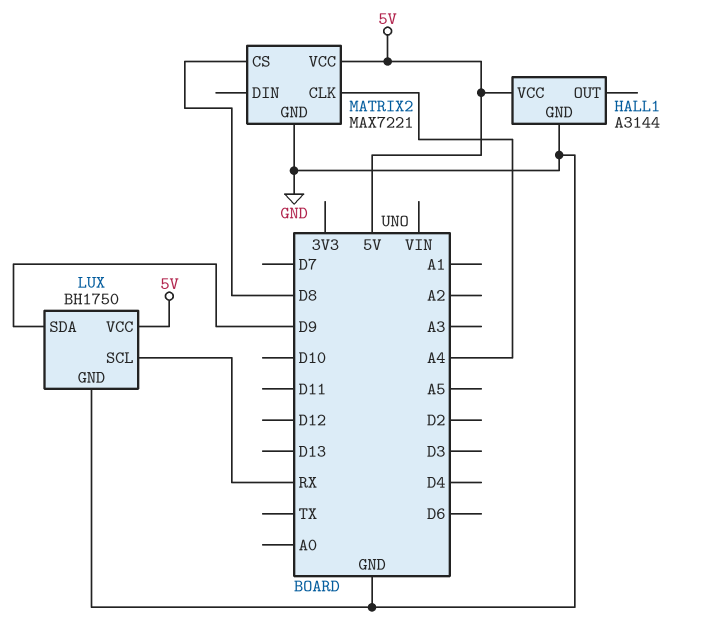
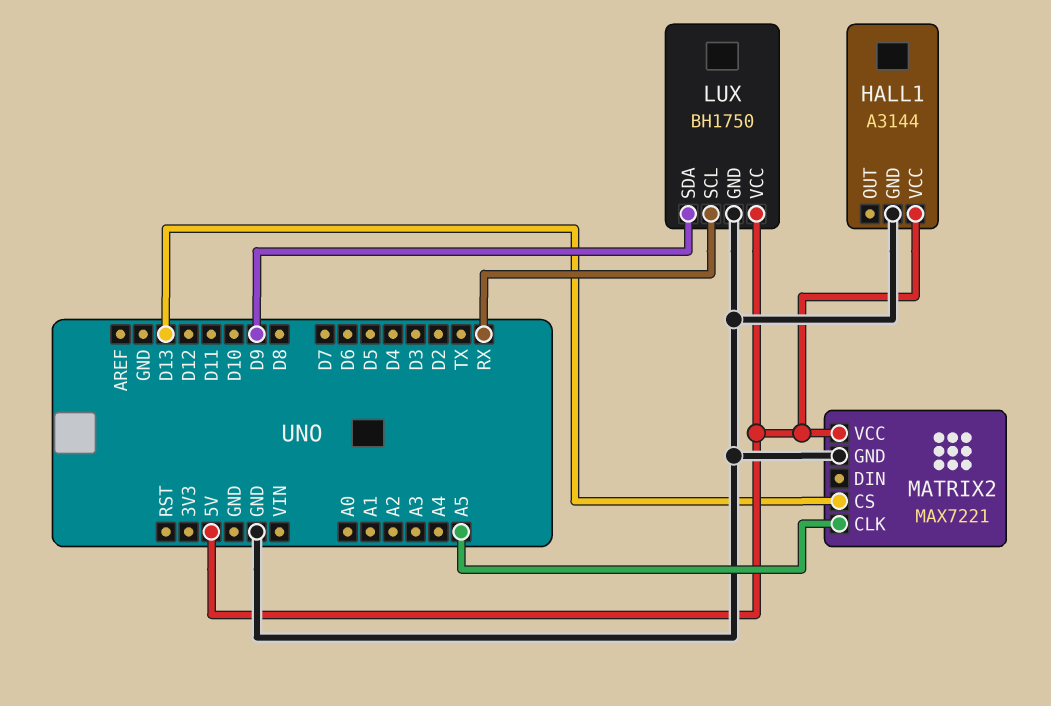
MATRIX2 pin CLK: A4 -> A5
MATRIX2 pin CS: D8 -> D13

